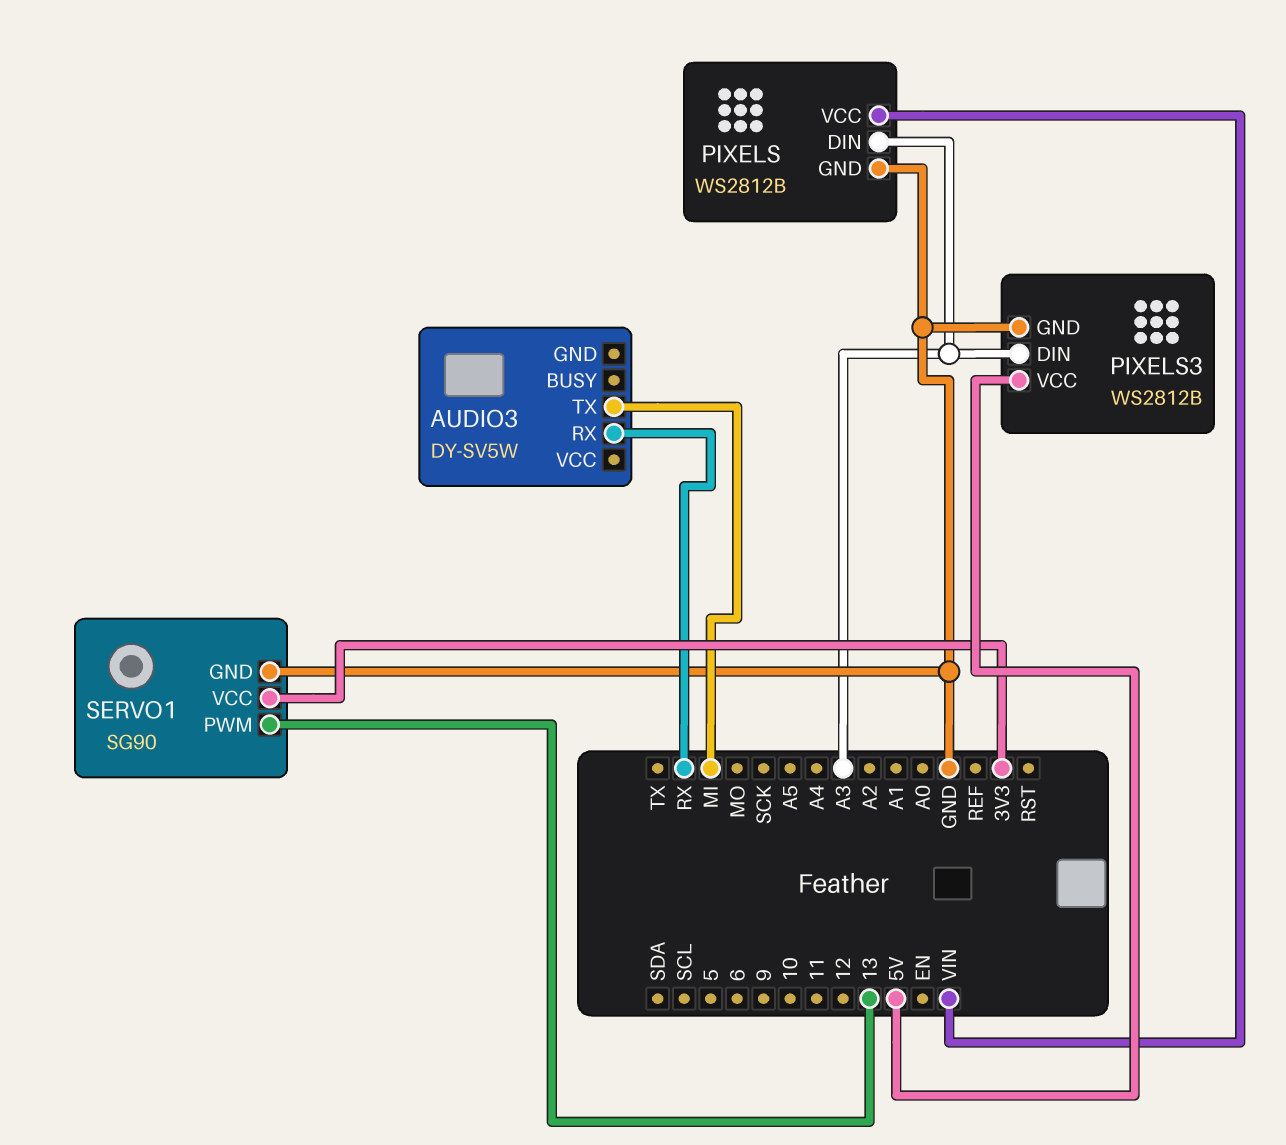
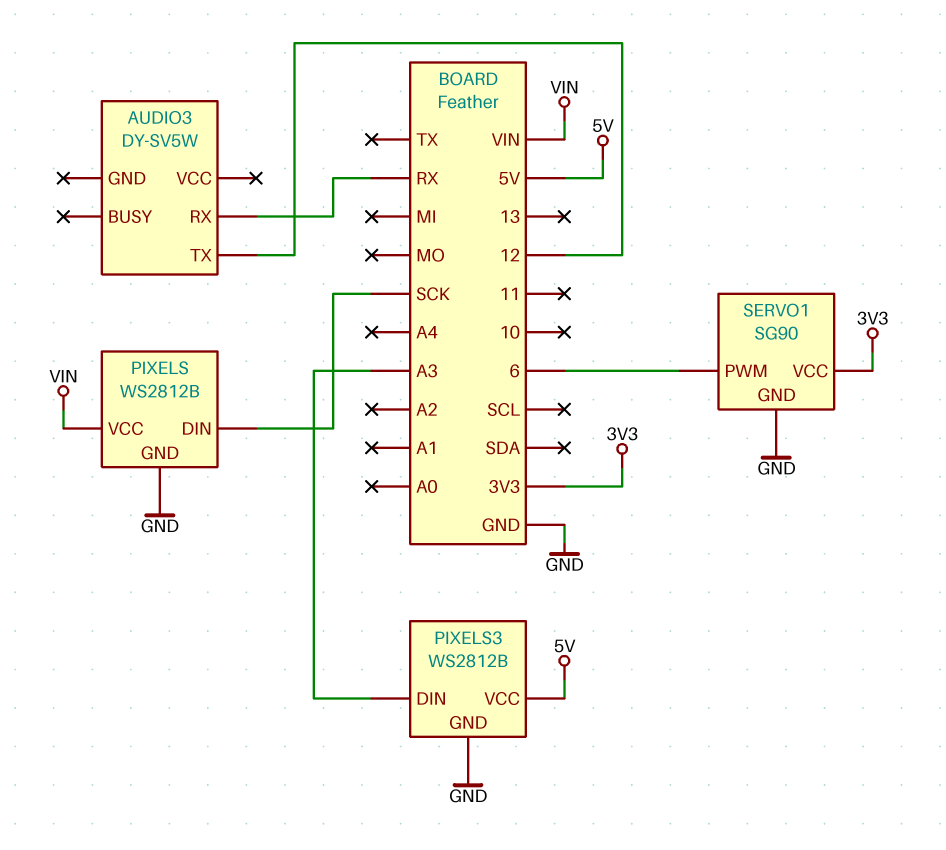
AUDIO3 pin TX: MI -> 12
PIXELS pin DIN: A3 -> SCK
SERVO1 pin PWM: 13 -> 6

